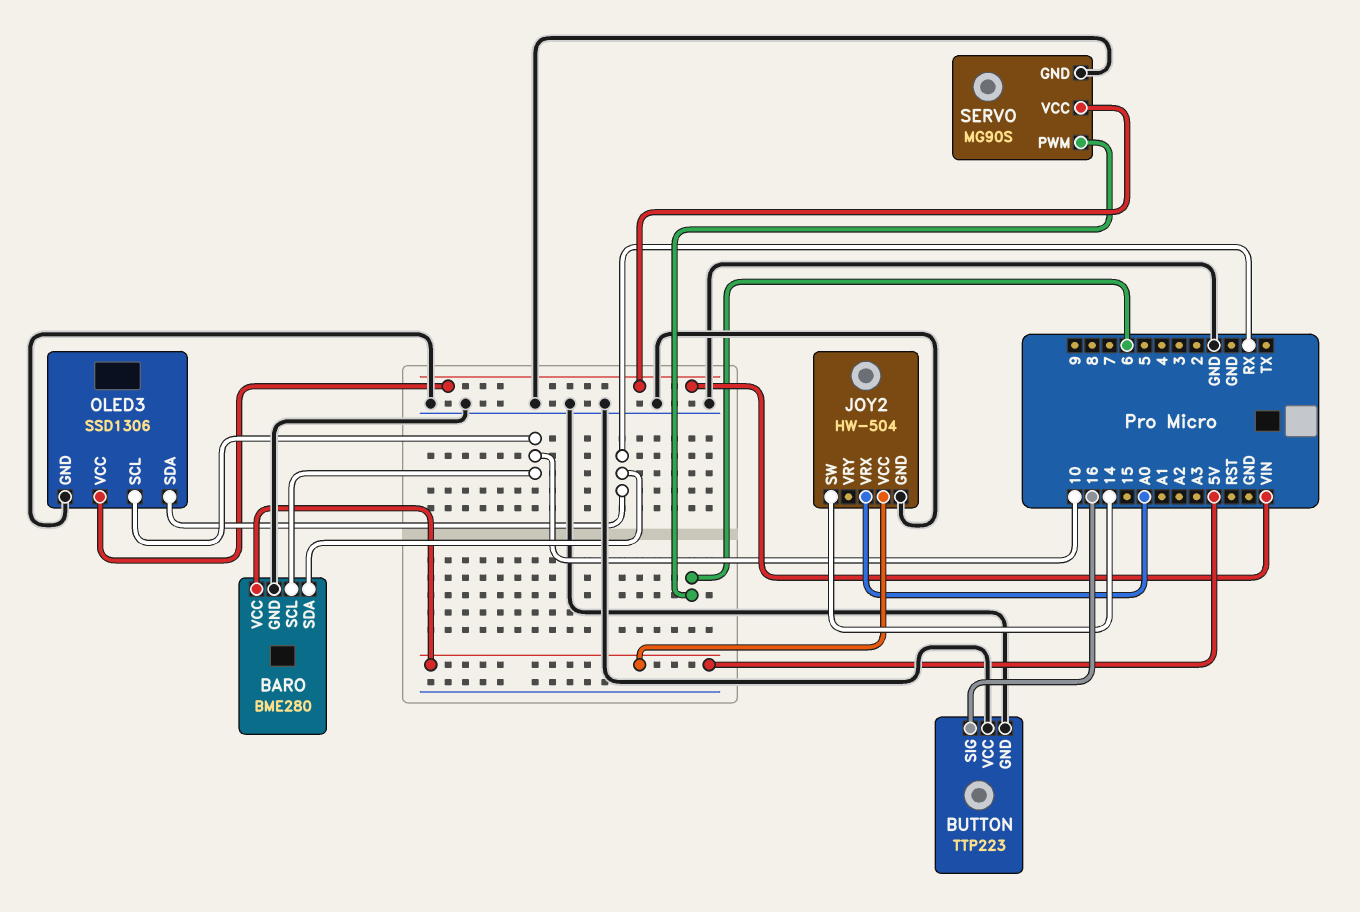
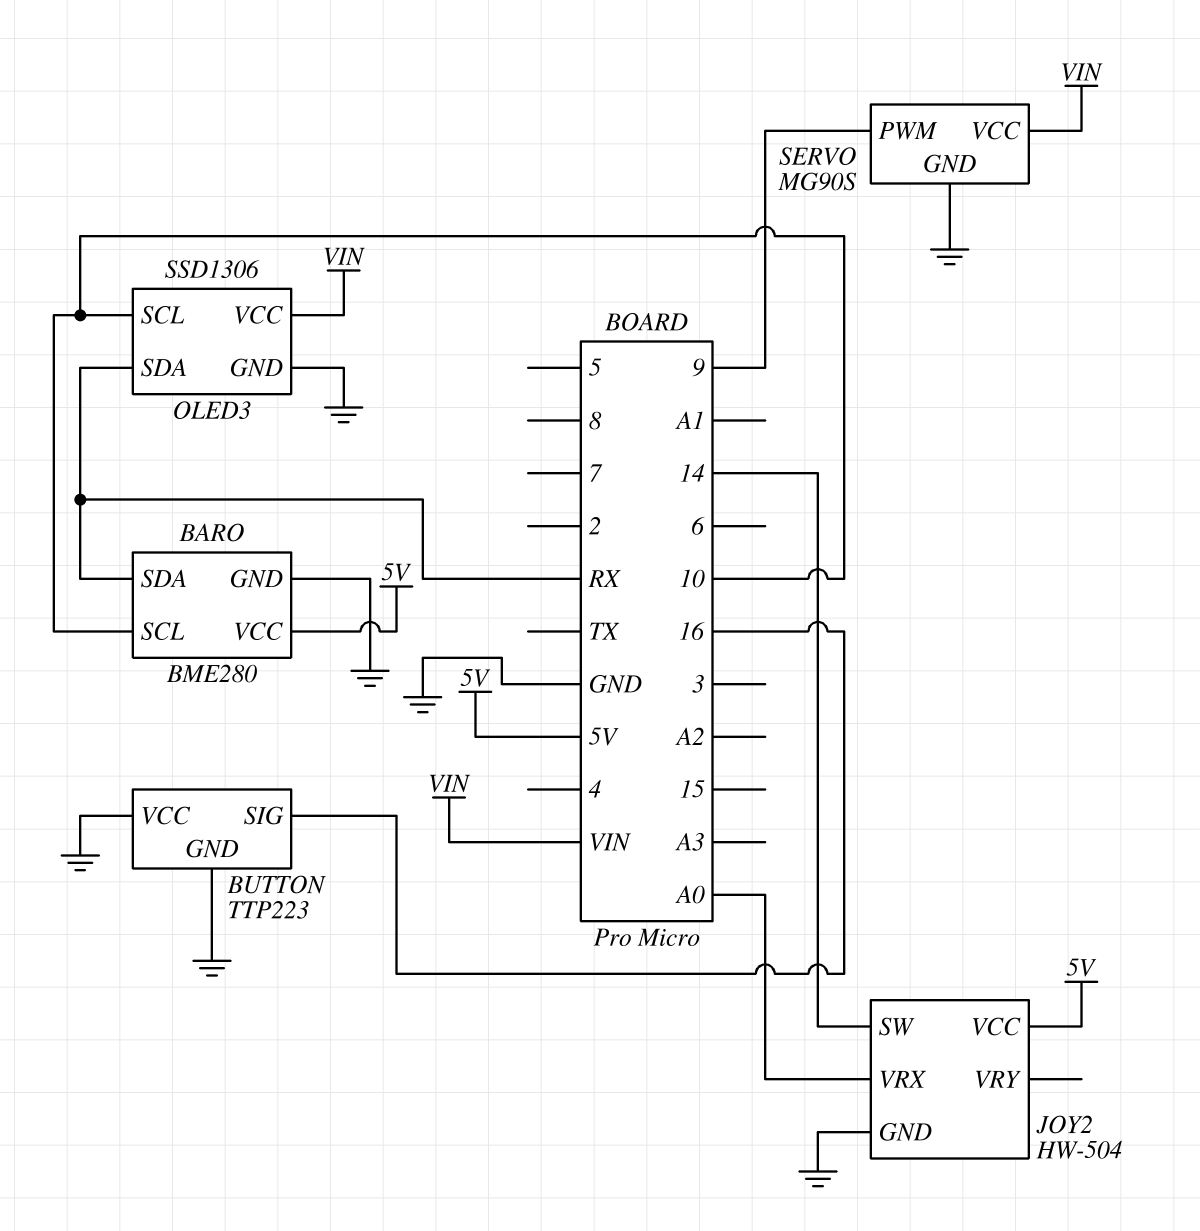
SERVO pin PWM: 6 -> 9

